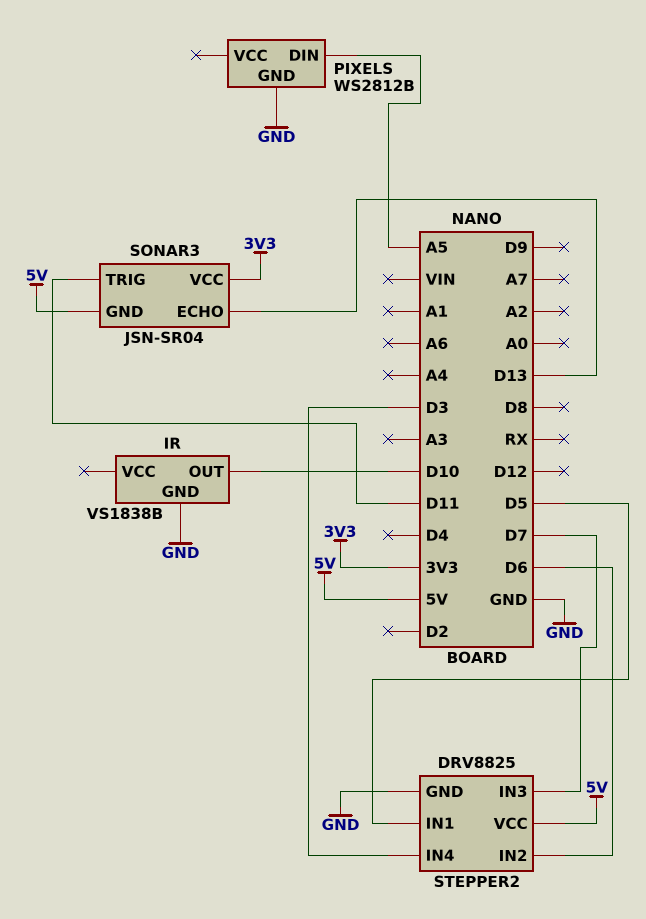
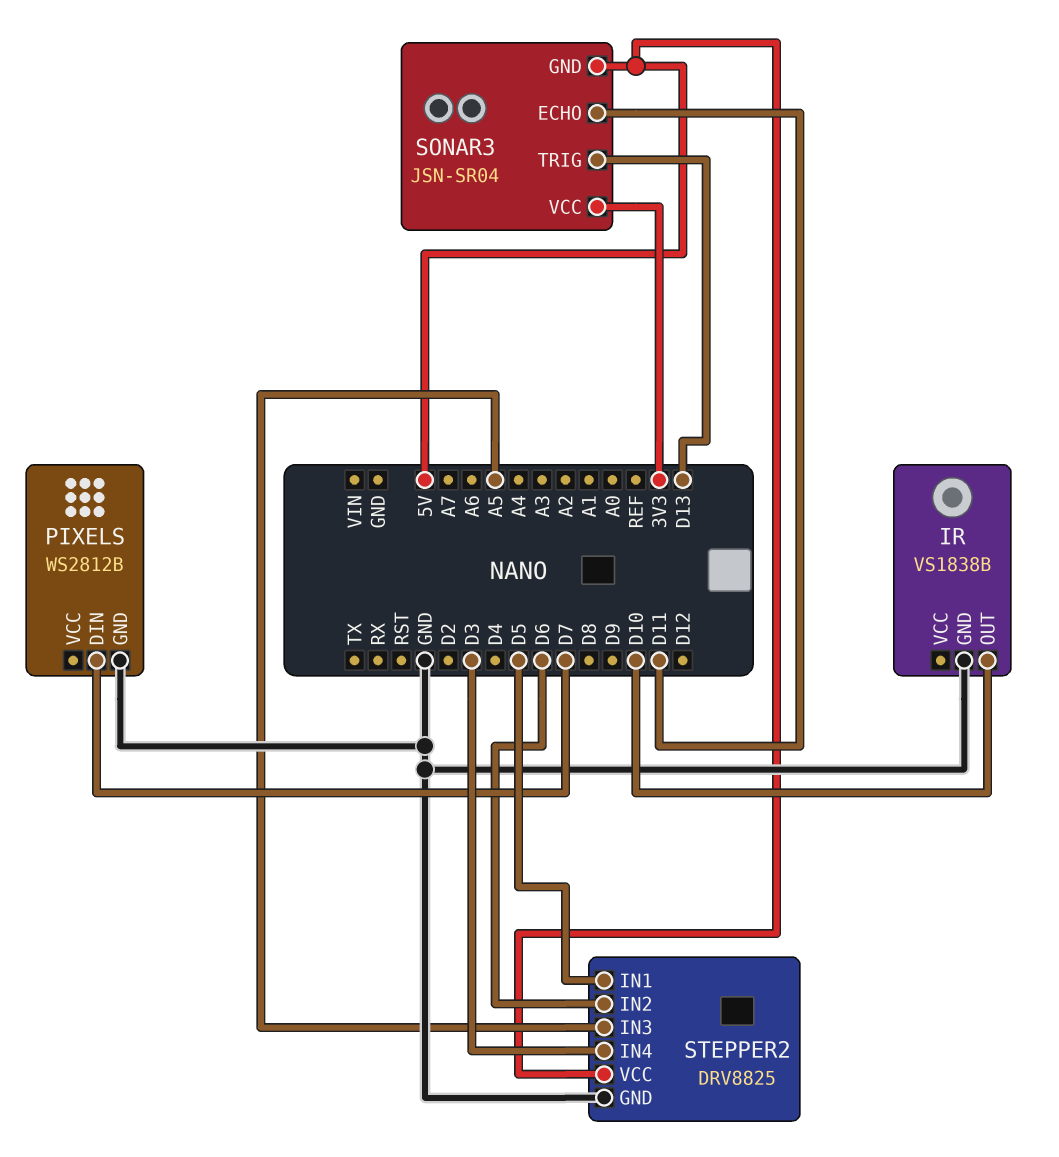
PIXELS pin DIN: A5 -> D7
SONAR3 pin ECHO: D13 -> D11
SONAR3 pin TRIG: D11 -> D13
STEPPER2 pin IN3: D7 -> A5

